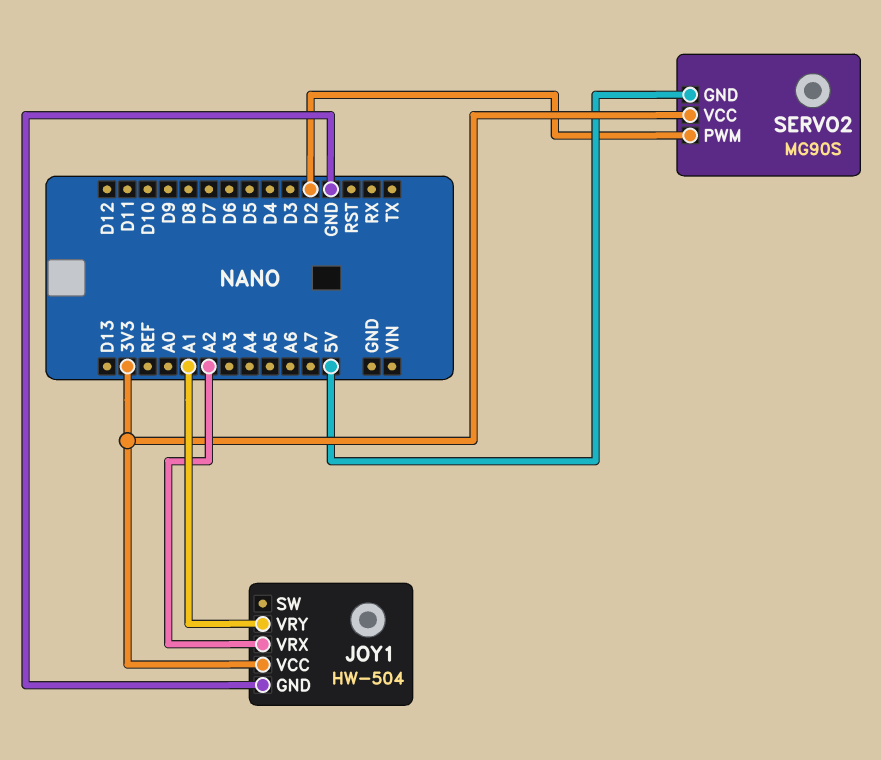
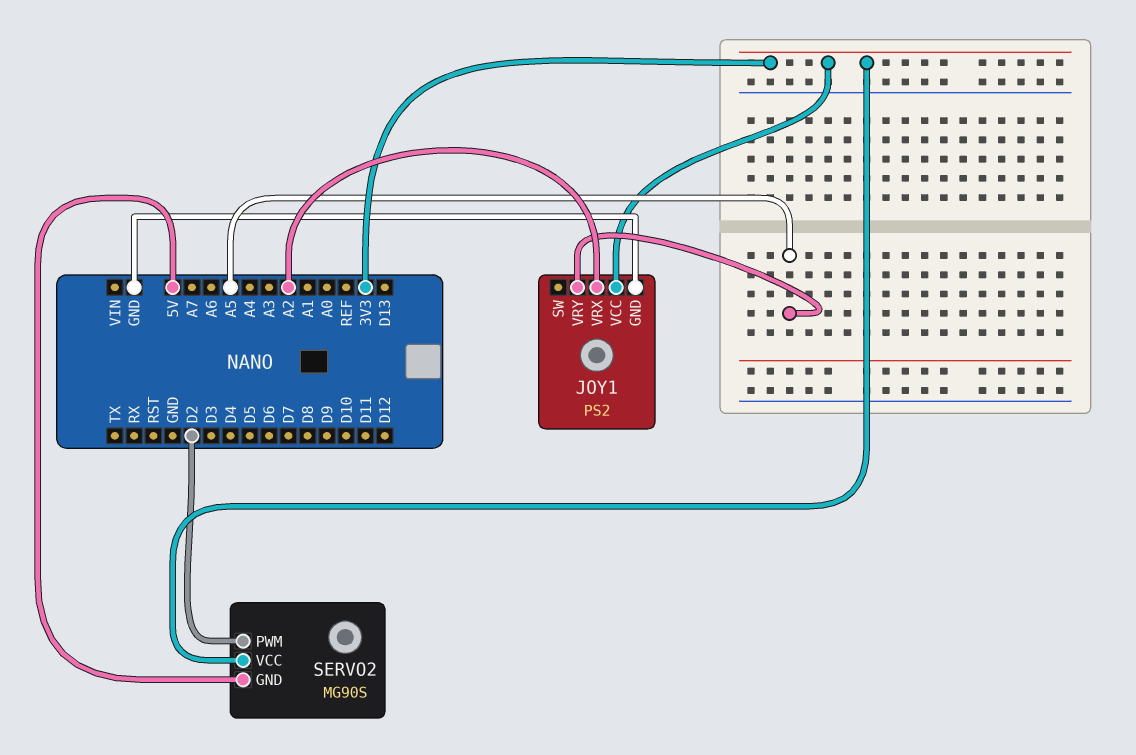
JOY1: HW-504 -> PS2
JOY1 pin VRY: A1 -> A5

